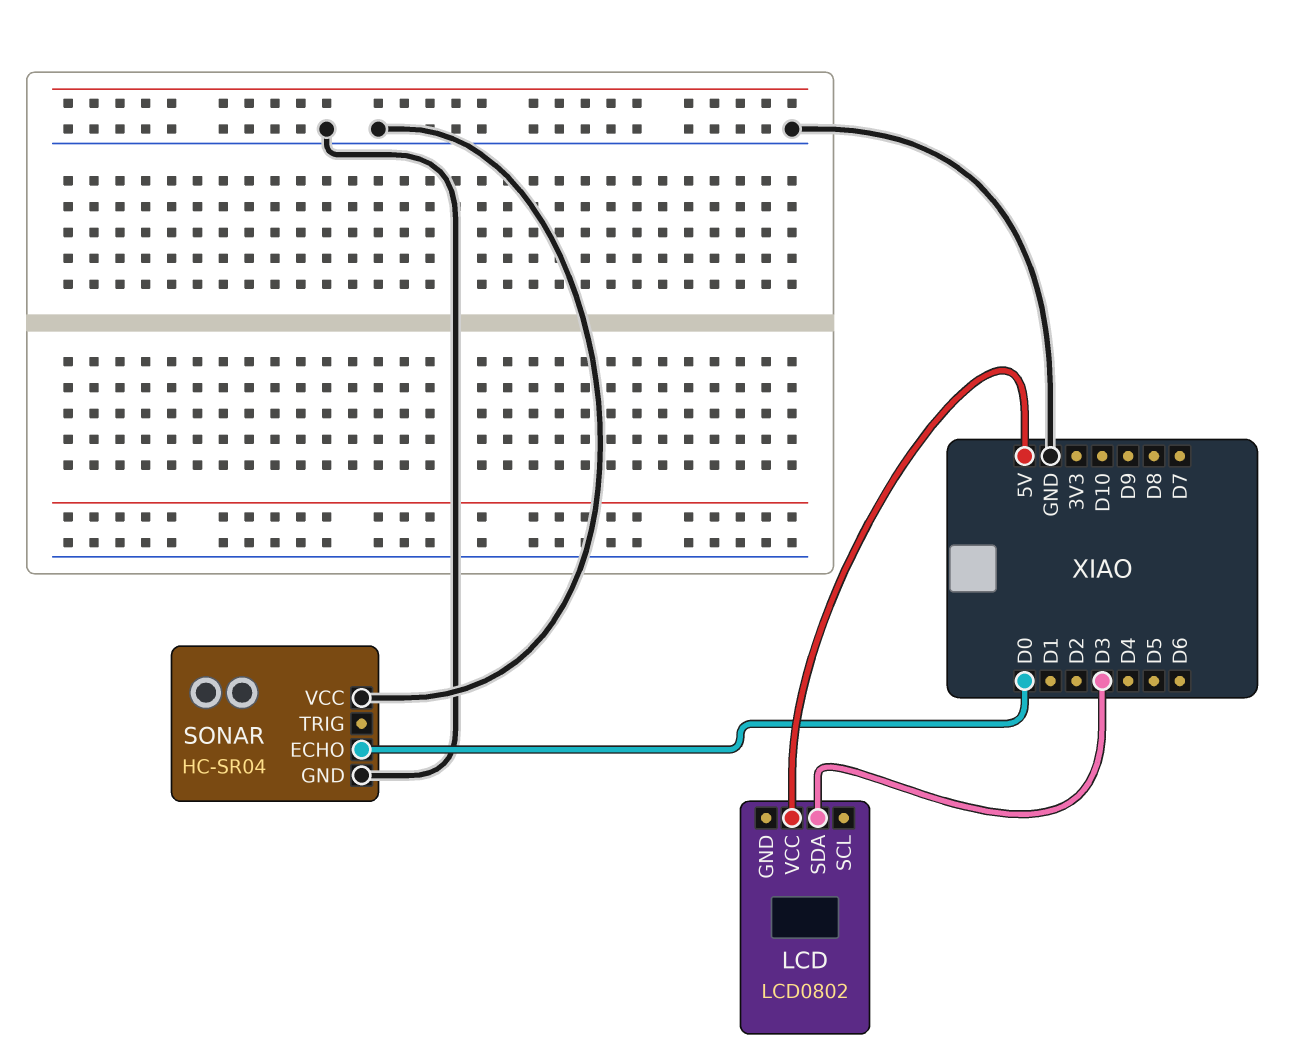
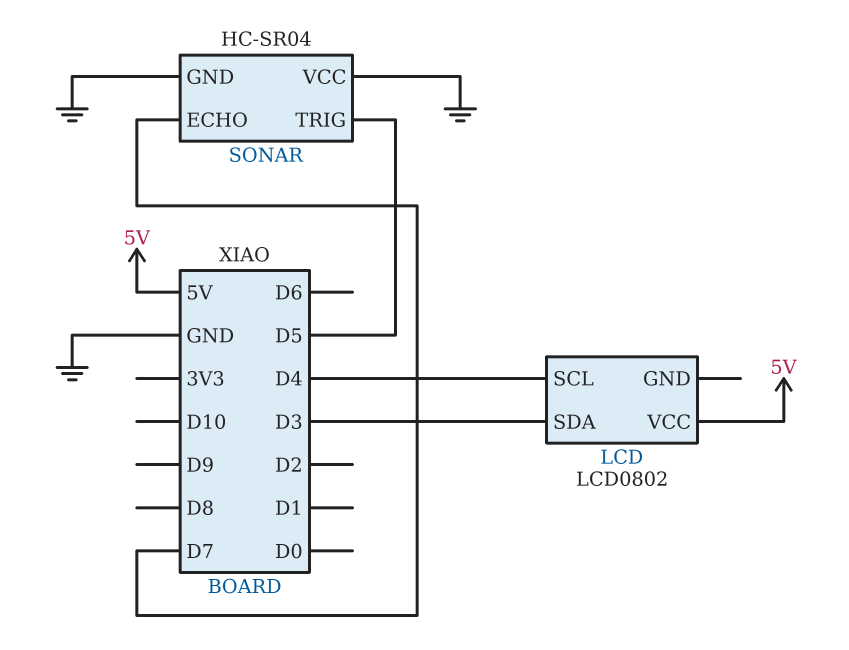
LCD pin SCL: none -> D4
SONAR pin ECHO: D0 -> D7
SONAR pin TRIG: none -> D5

